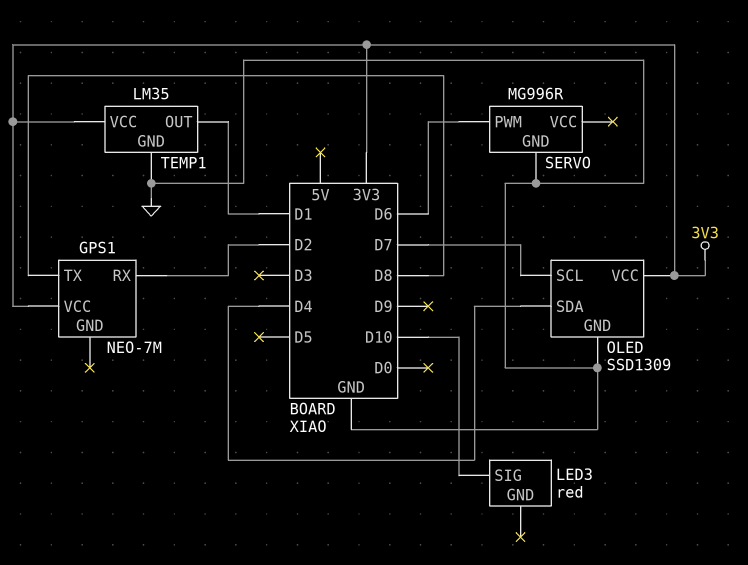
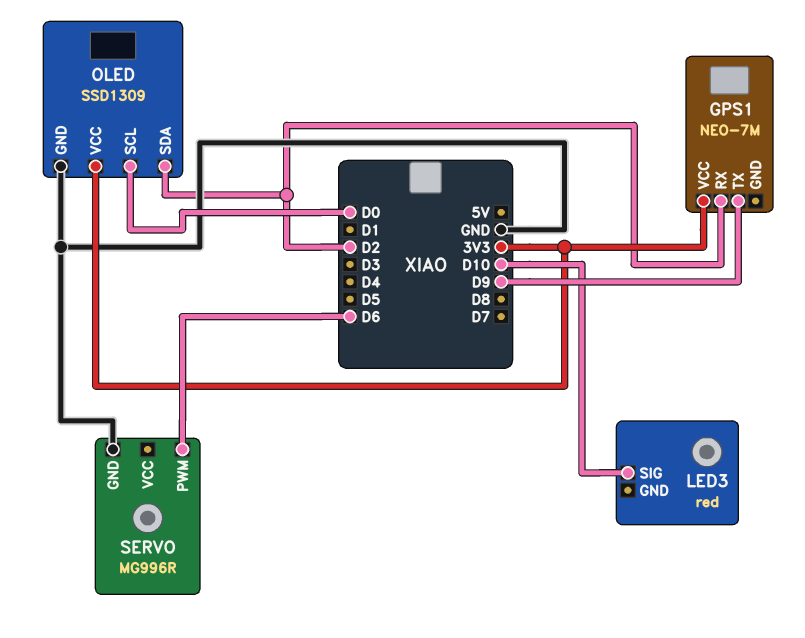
GPS1 pin TX: D8 -> D9
OLED pin SCL: D7 -> D0
OLED pin SDA: D4 -> D2
TEMP1: LM35 -> none
TEMP1 pin GND: GND -> none
TEMP1 pin OUT: D1 -> none
TEMP1 pin VCC: 3V3 -> none

